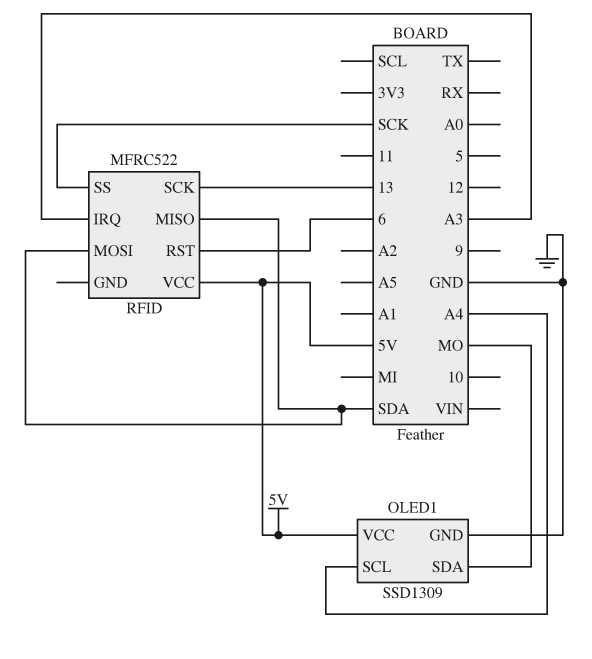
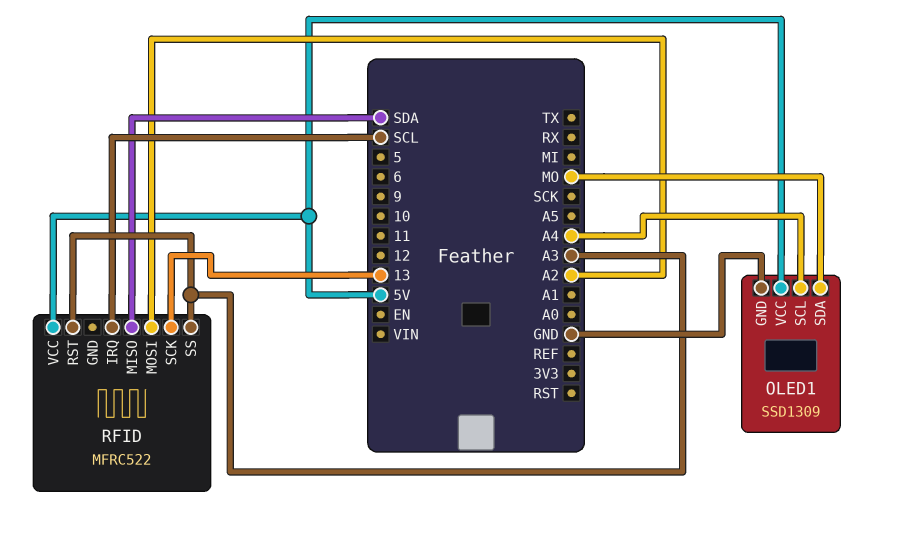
RFID pin IRQ: A3 -> SCL
RFID pin MOSI: SDA -> A2
RFID pin RST: 6 -> A3
RFID pin SS: SCK -> A3

